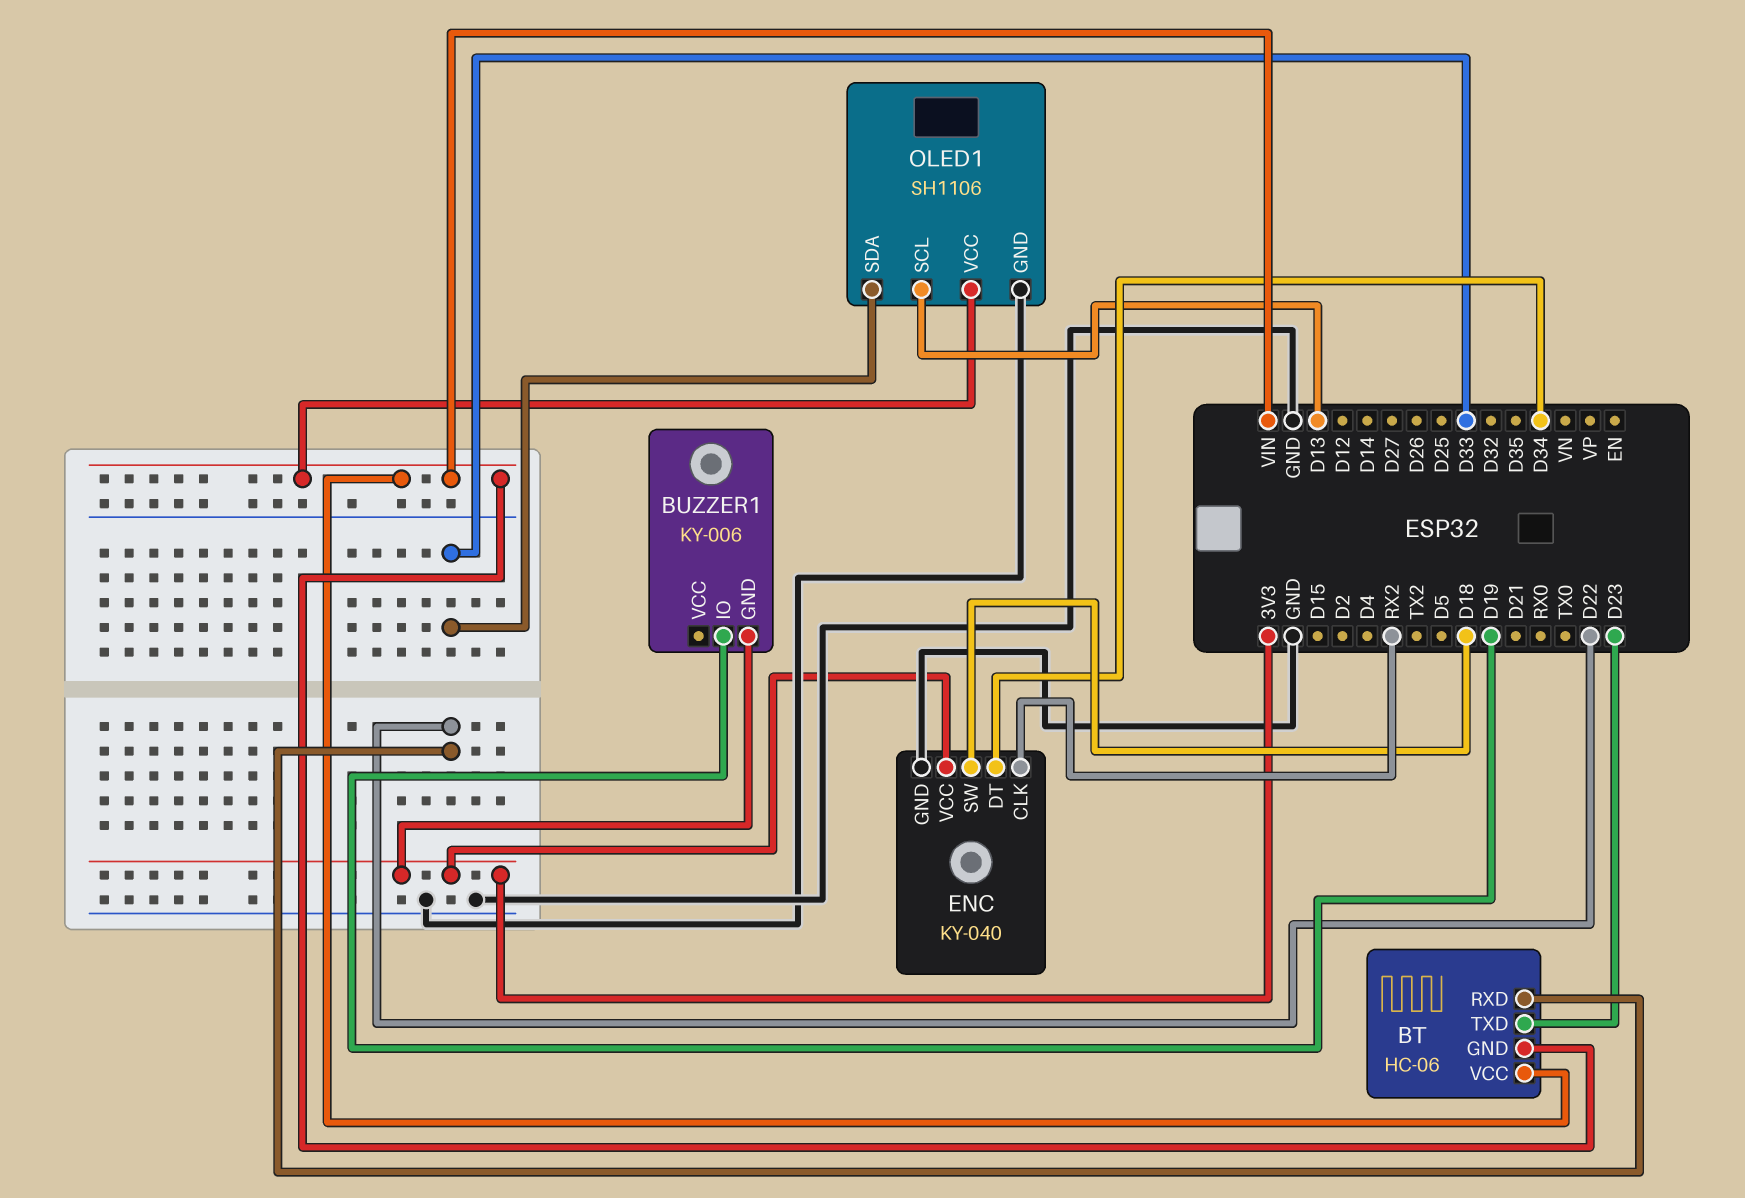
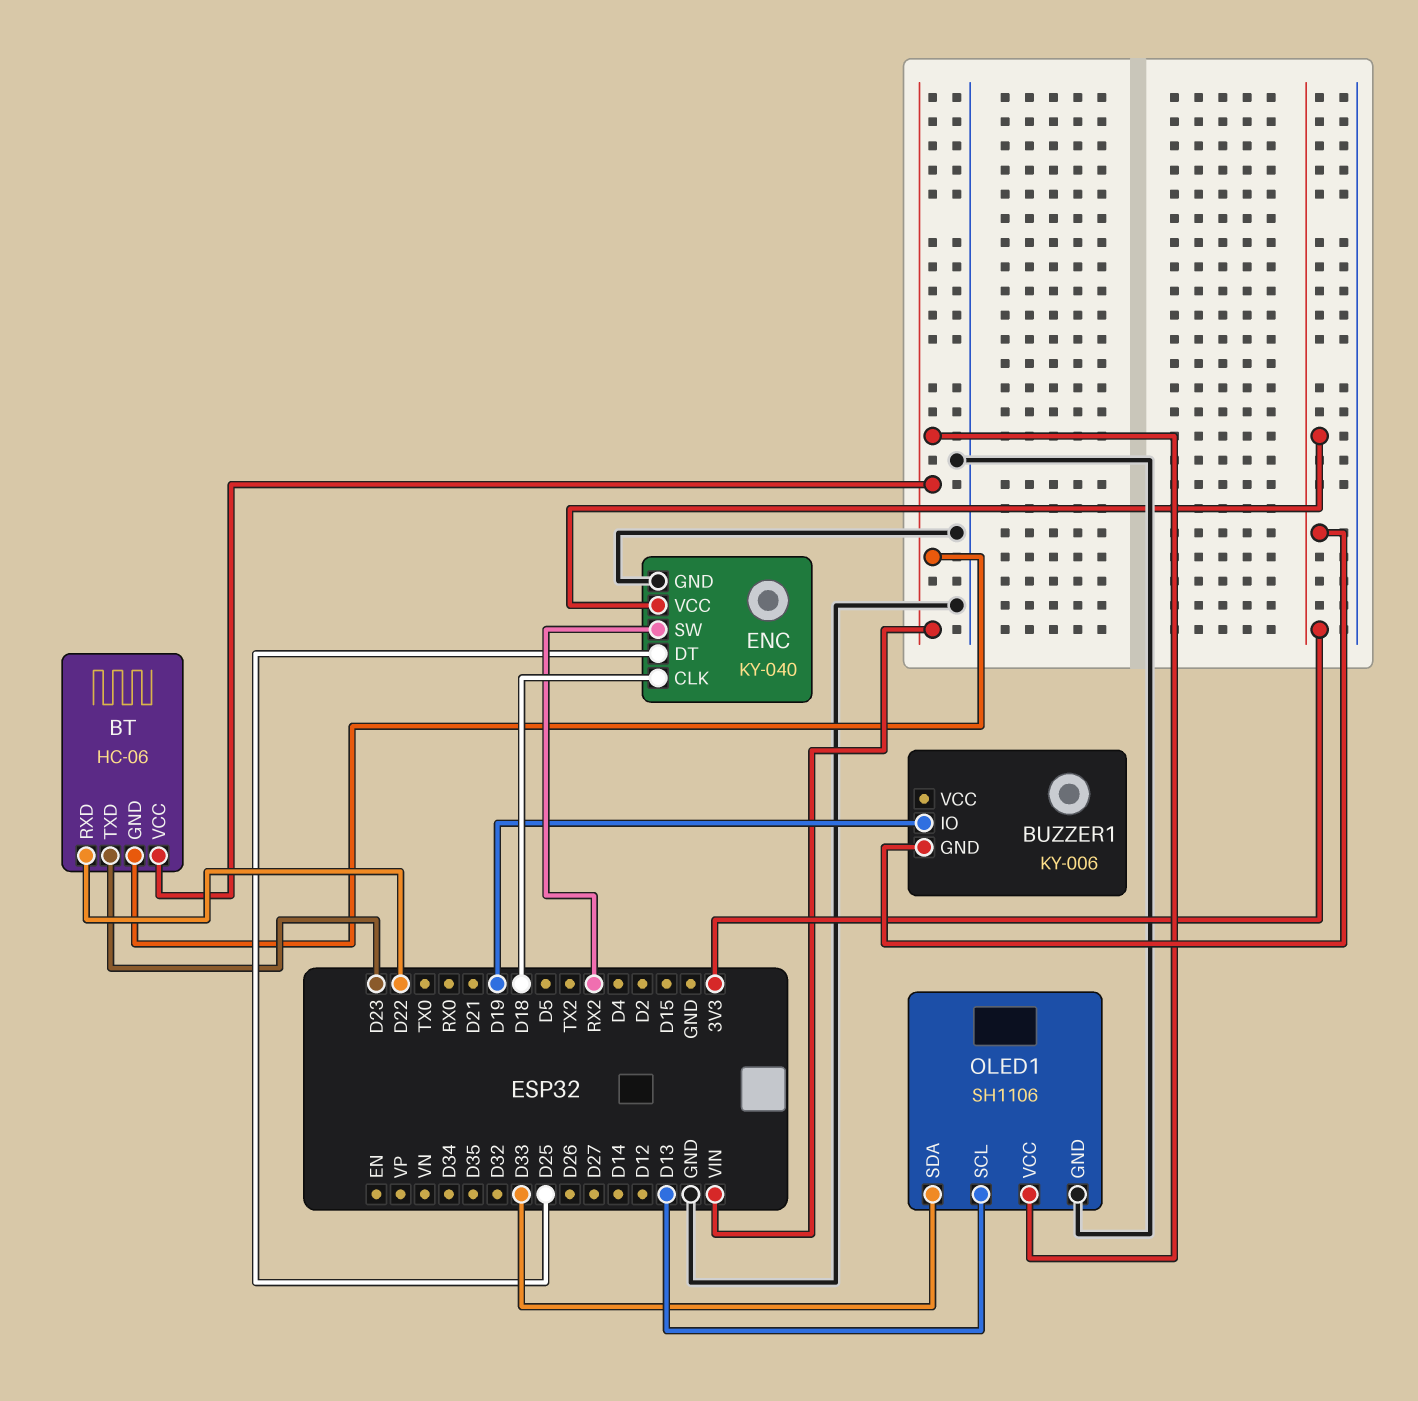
ENC pin CLK: RX2 -> D18
ENC pin DT: D34 -> D25
ENC pin SW: D18 -> RX2

